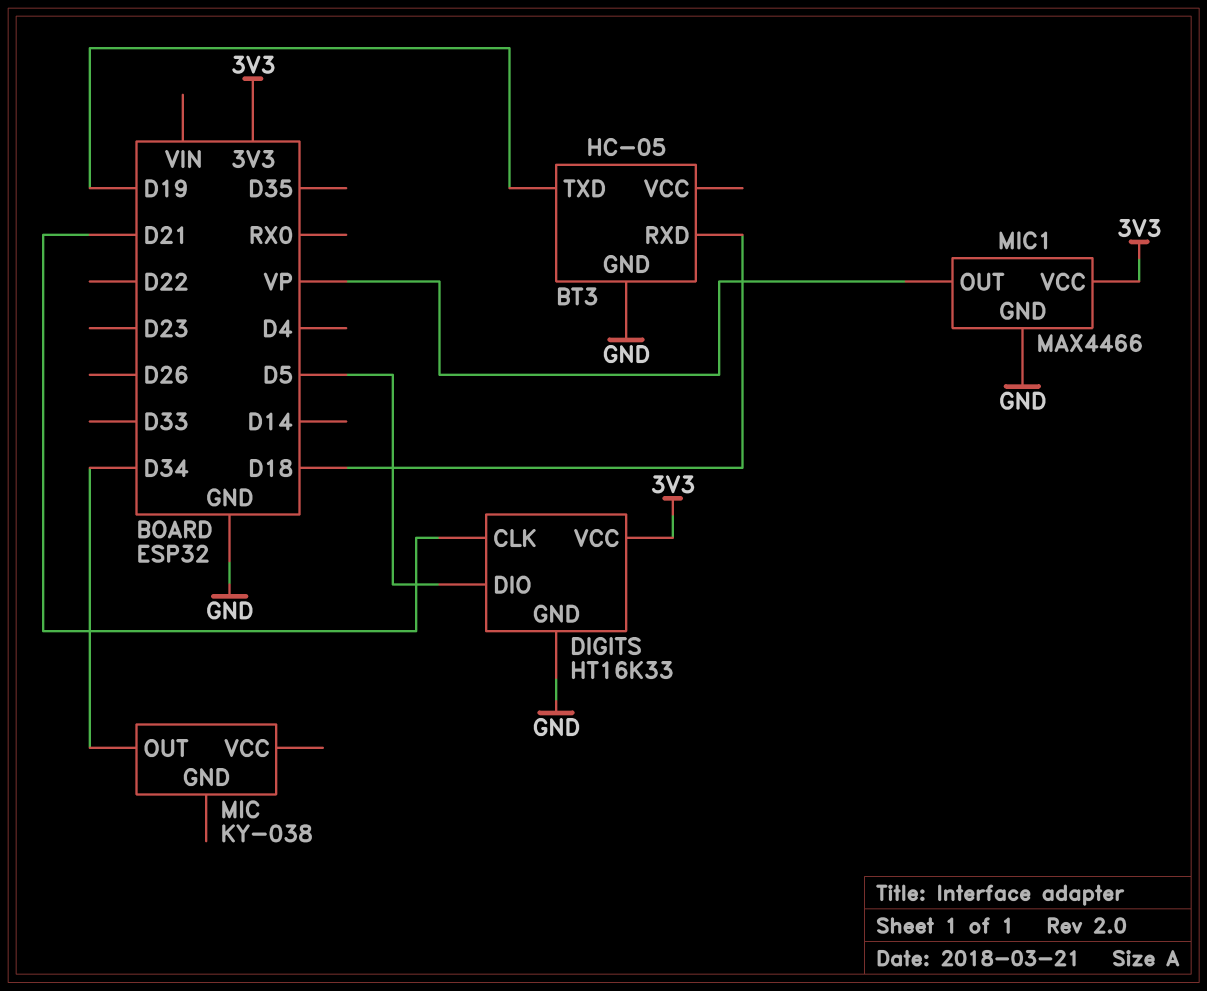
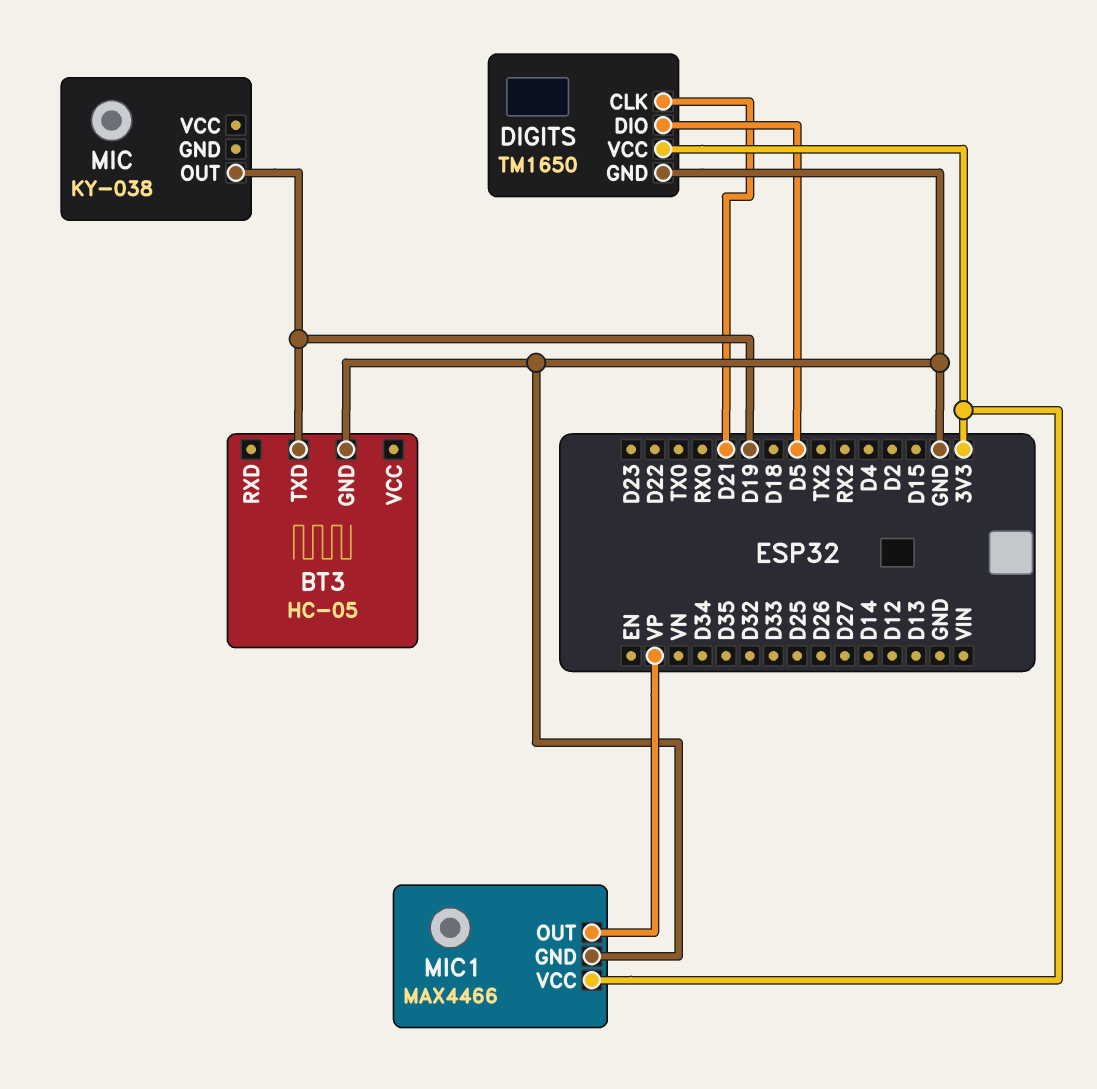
BT3 pin RXD: D18 -> none
DIGITS: HT16K33 -> TM1650
MIC pin OUT: D34 -> D19

